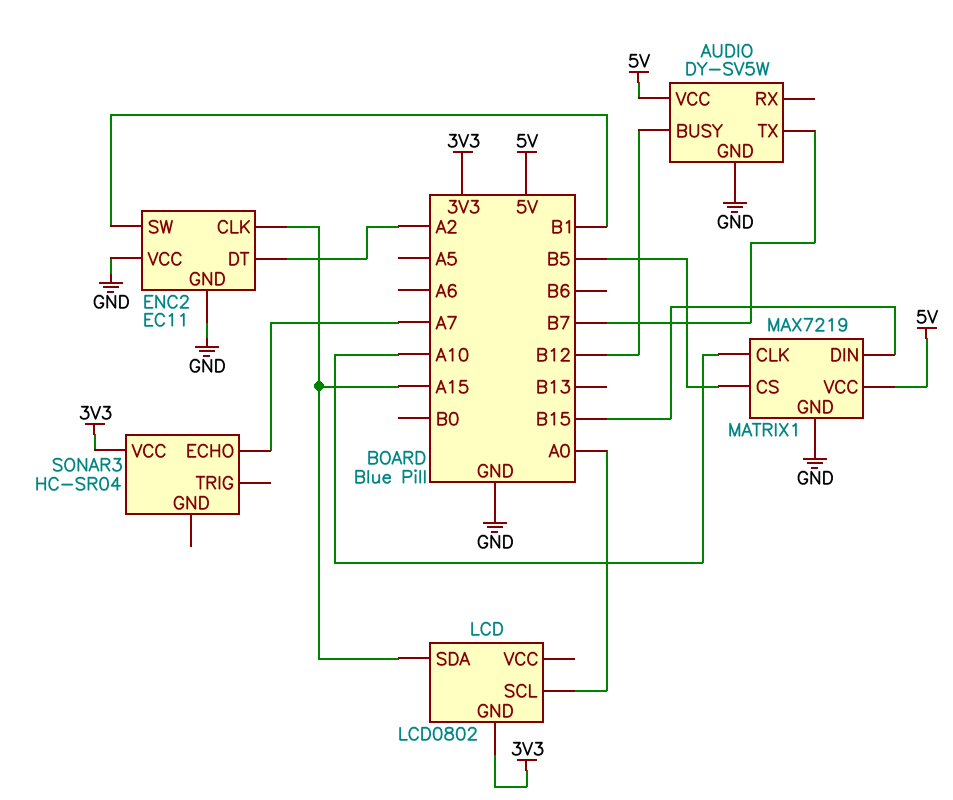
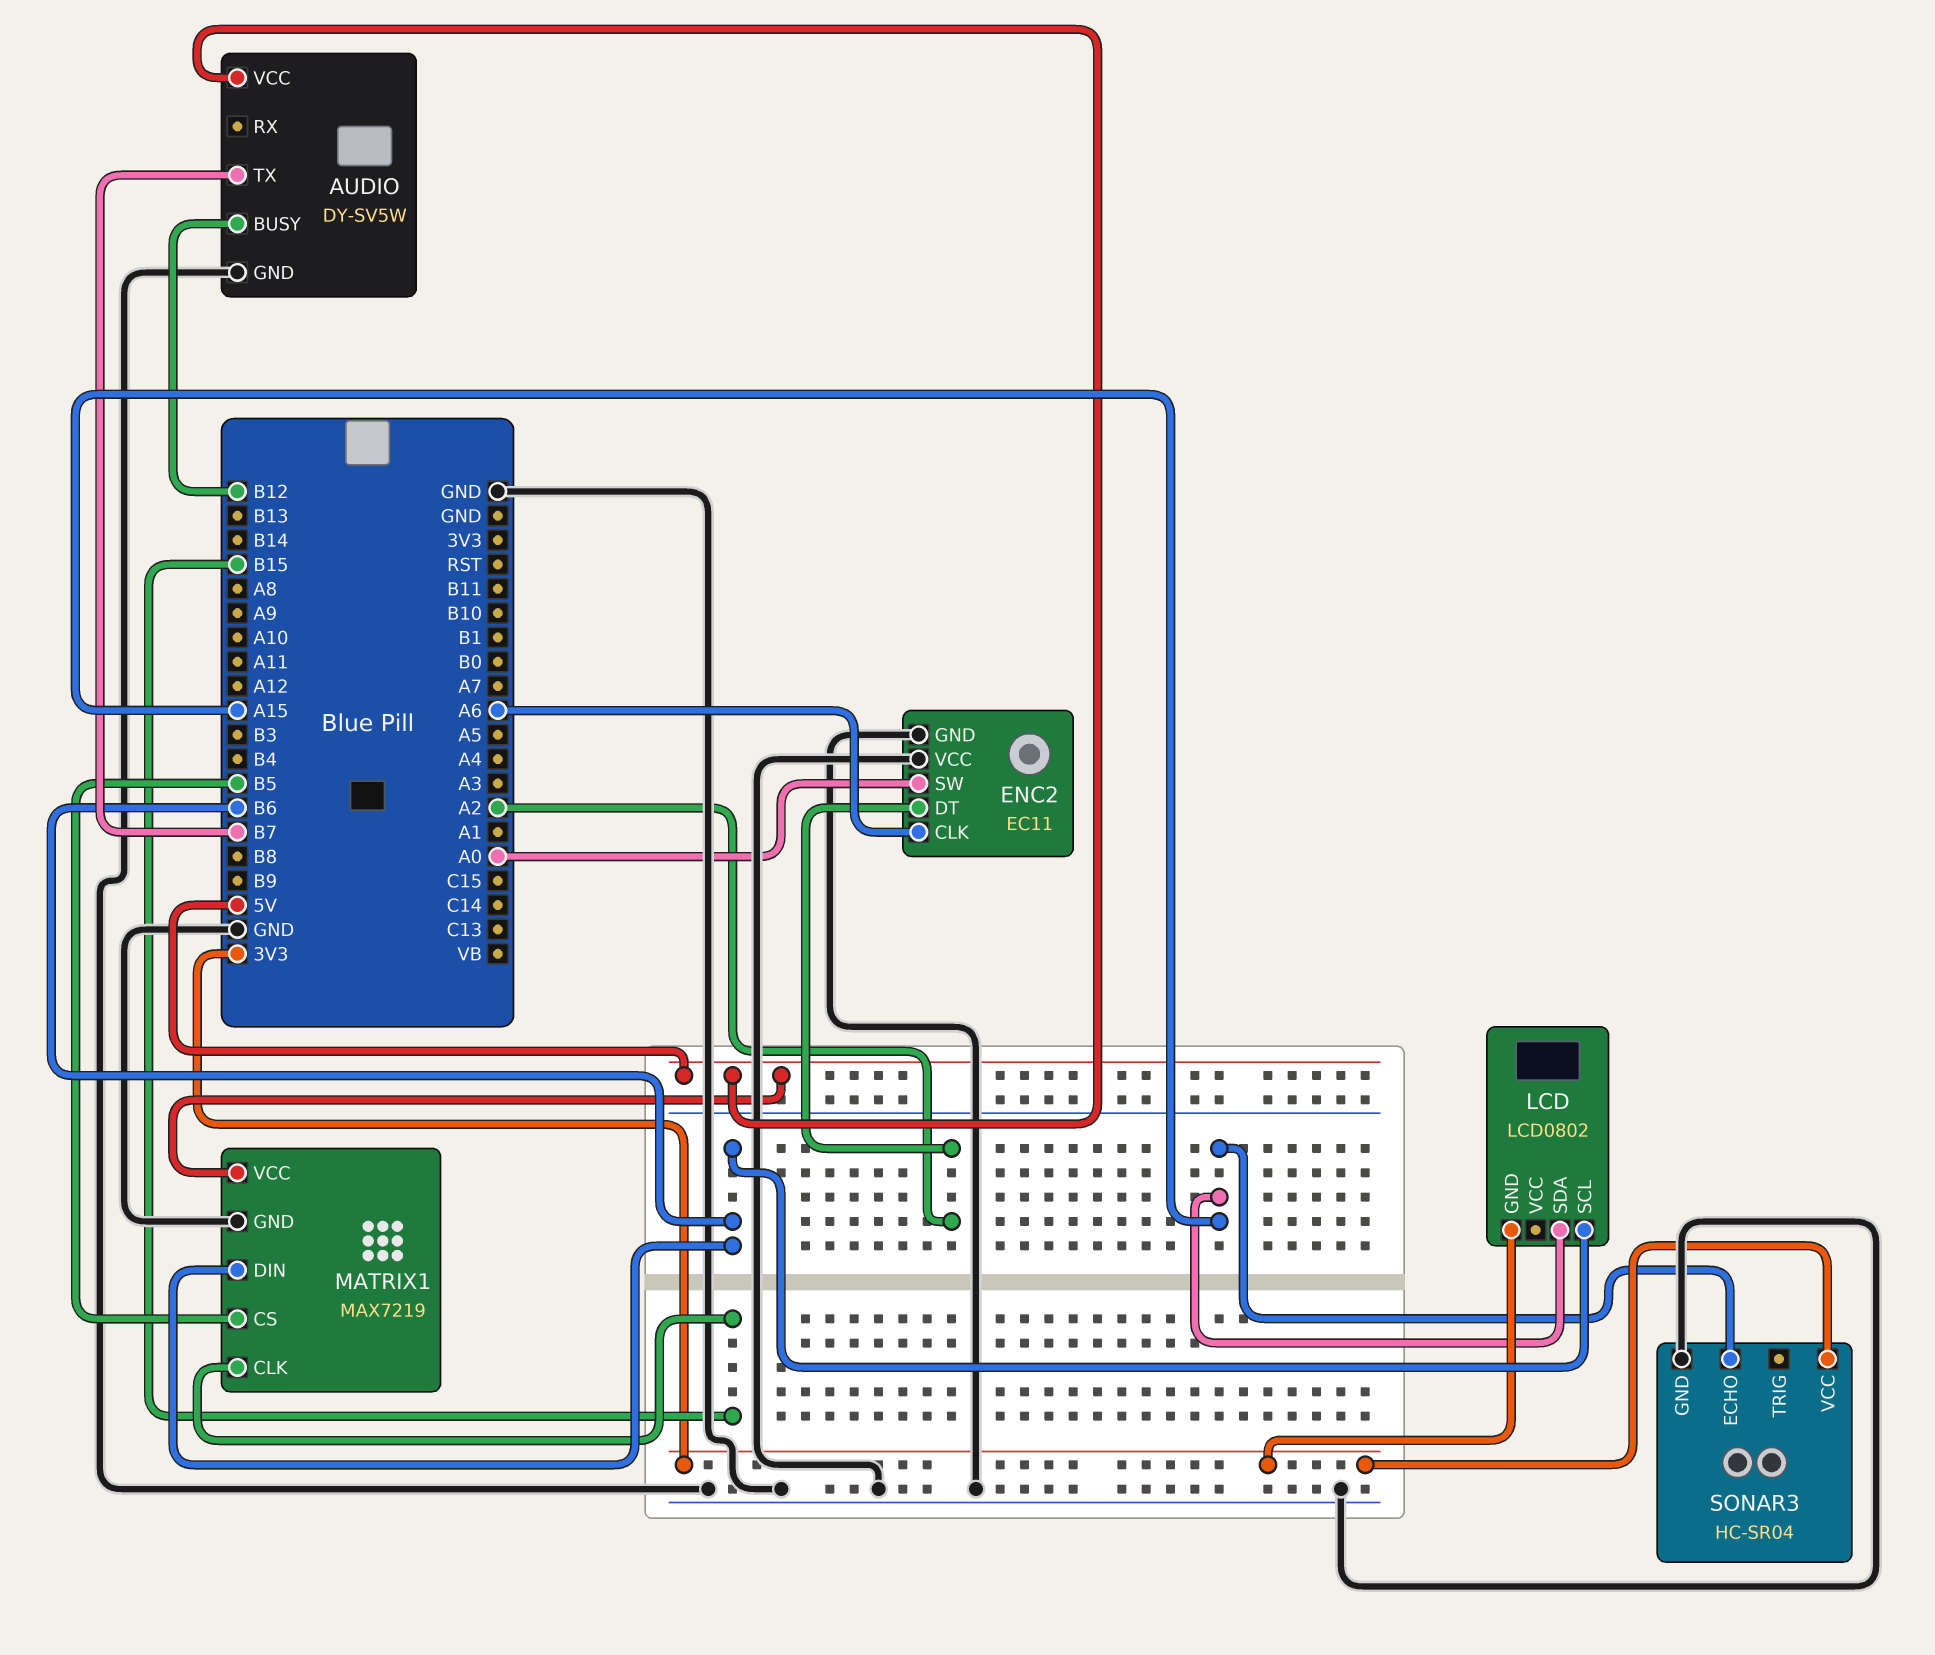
ENC2 pin CLK: A15 -> A6
ENC2 pin SW: B1 -> A0
LCD pin SCL: A0 -> B6
MATRIX1 pin CLK: A10 -> B15
MATRIX1 pin DIN: B15 -> B6
SONAR3 pin ECHO: A7 -> A15
SONAR3 pin GND: none -> GND

